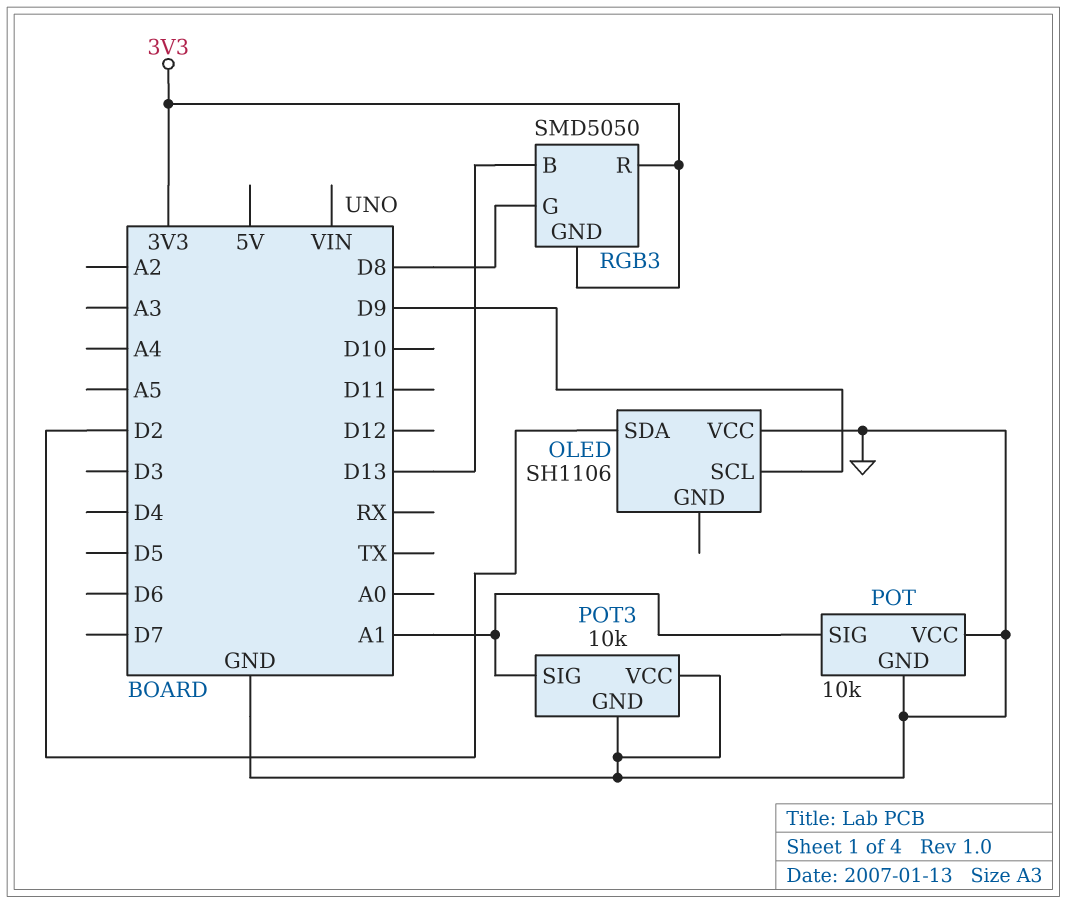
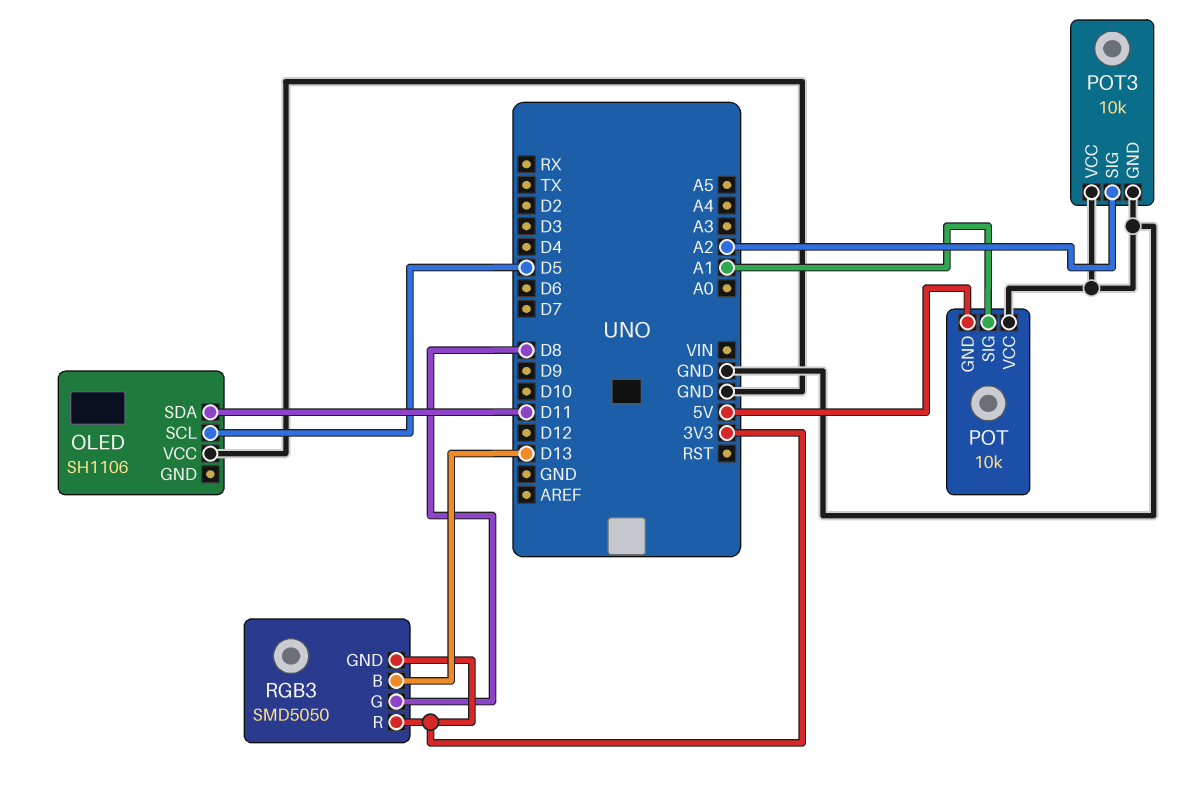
OLED pin SCL: D9 -> D5
OLED pin SDA: D2 -> D11
POT pin GND: GND -> 5V
POT3 pin SIG: A1 -> A2

